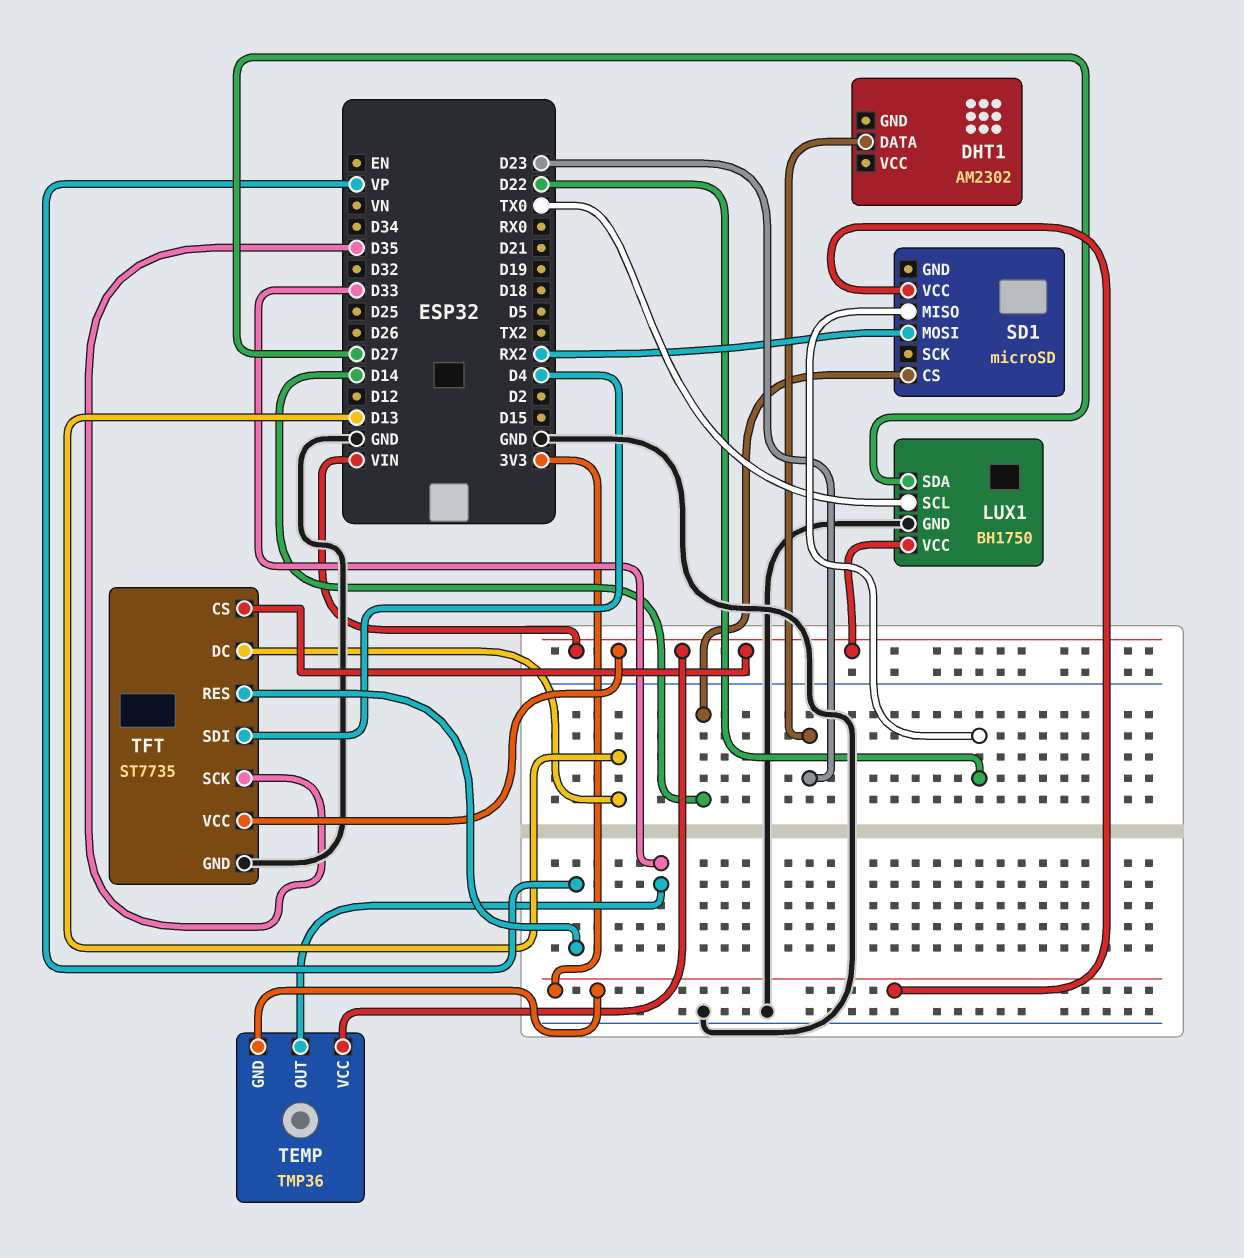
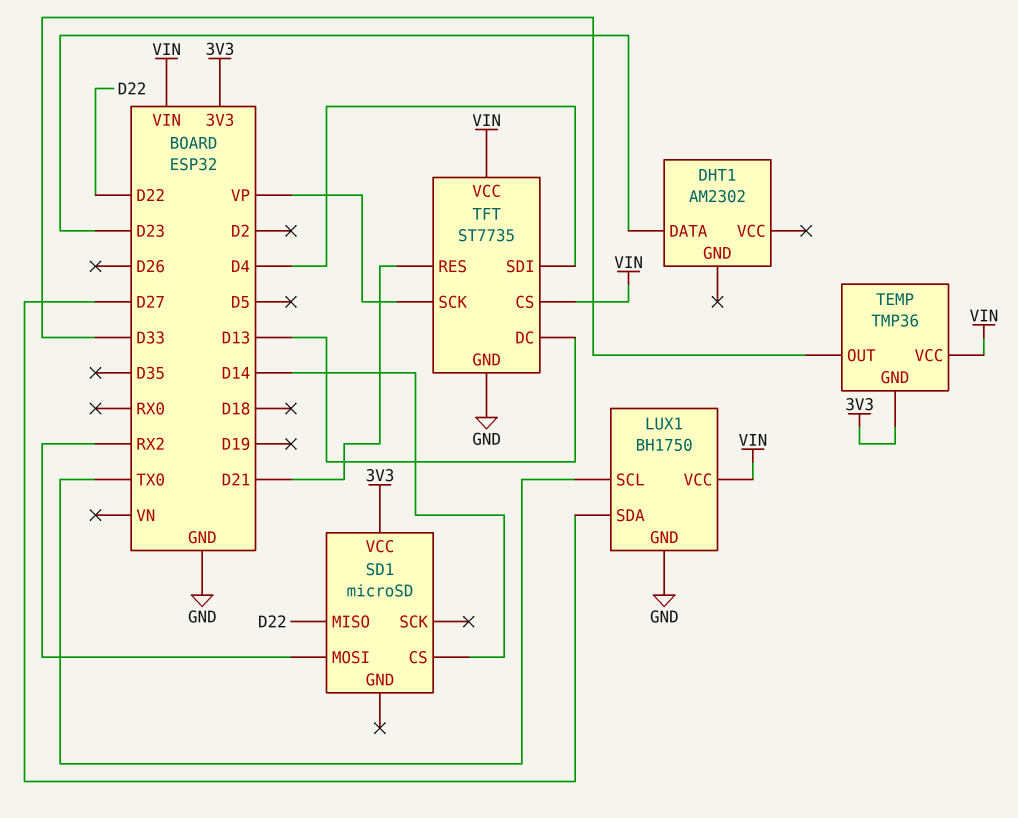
TFT pin RES: VP -> D21
TFT pin SCK: D35 -> VP

